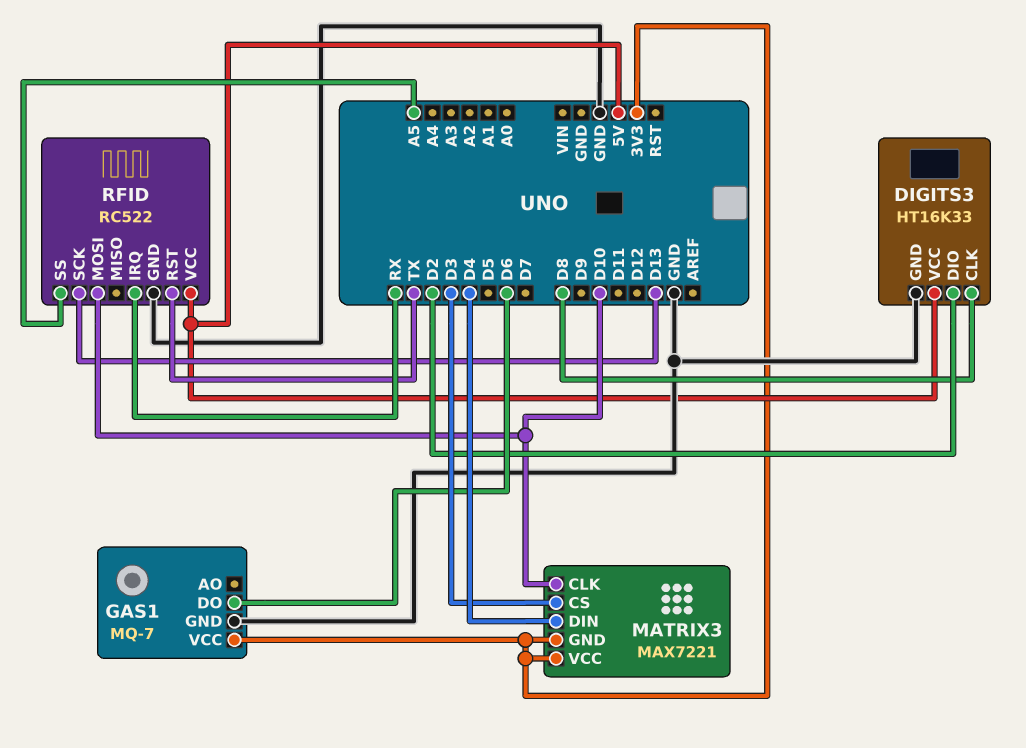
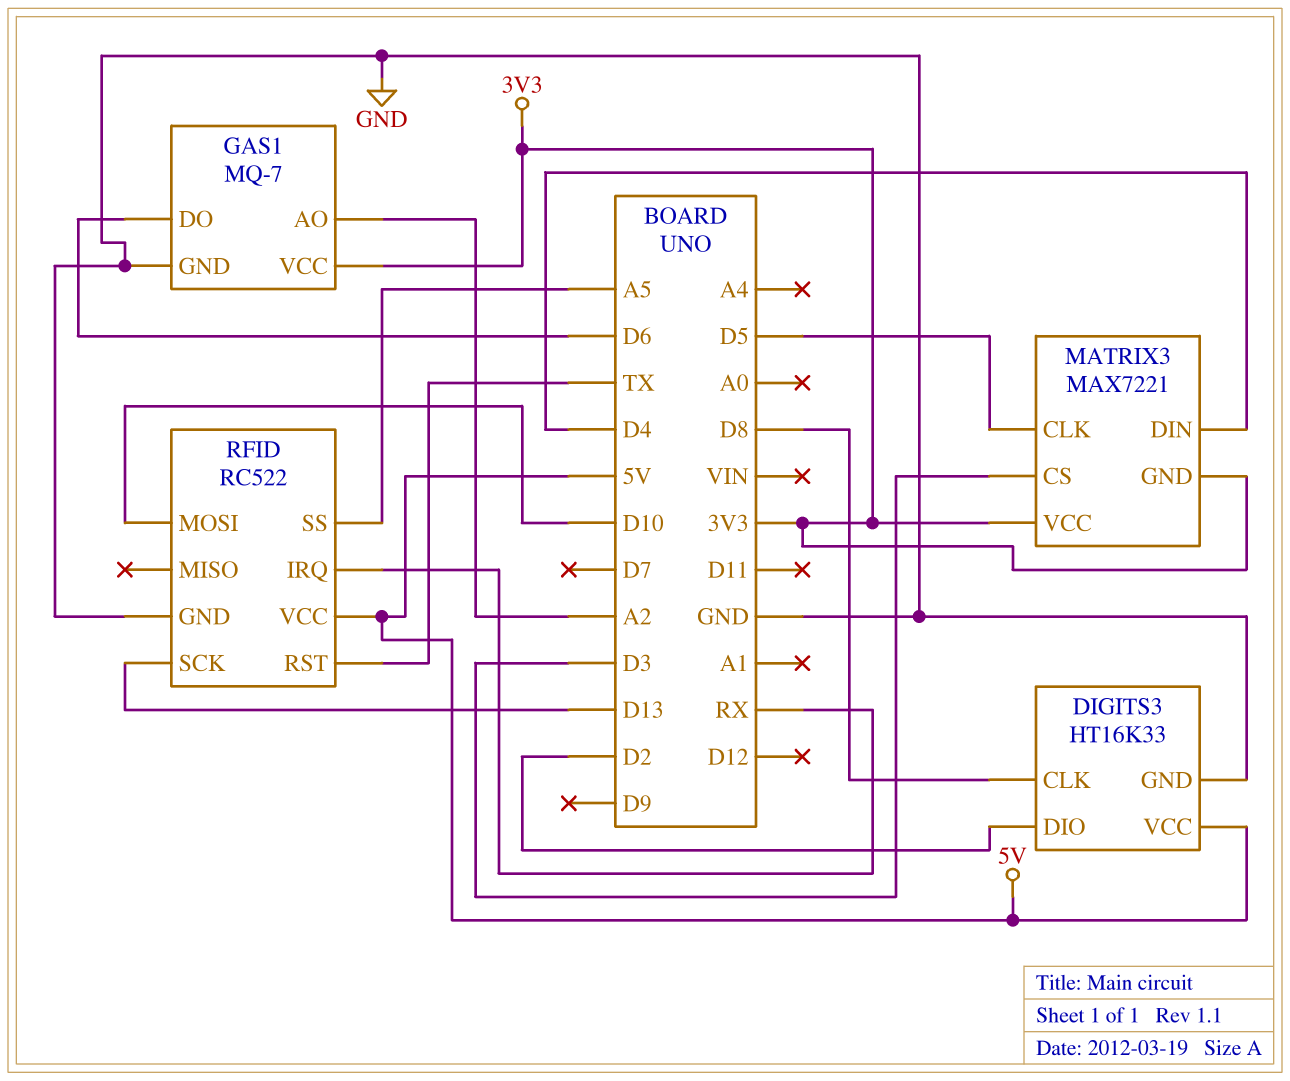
GAS1 pin AO: none -> A2
MATRIX3 pin CLK: D10 -> D5

